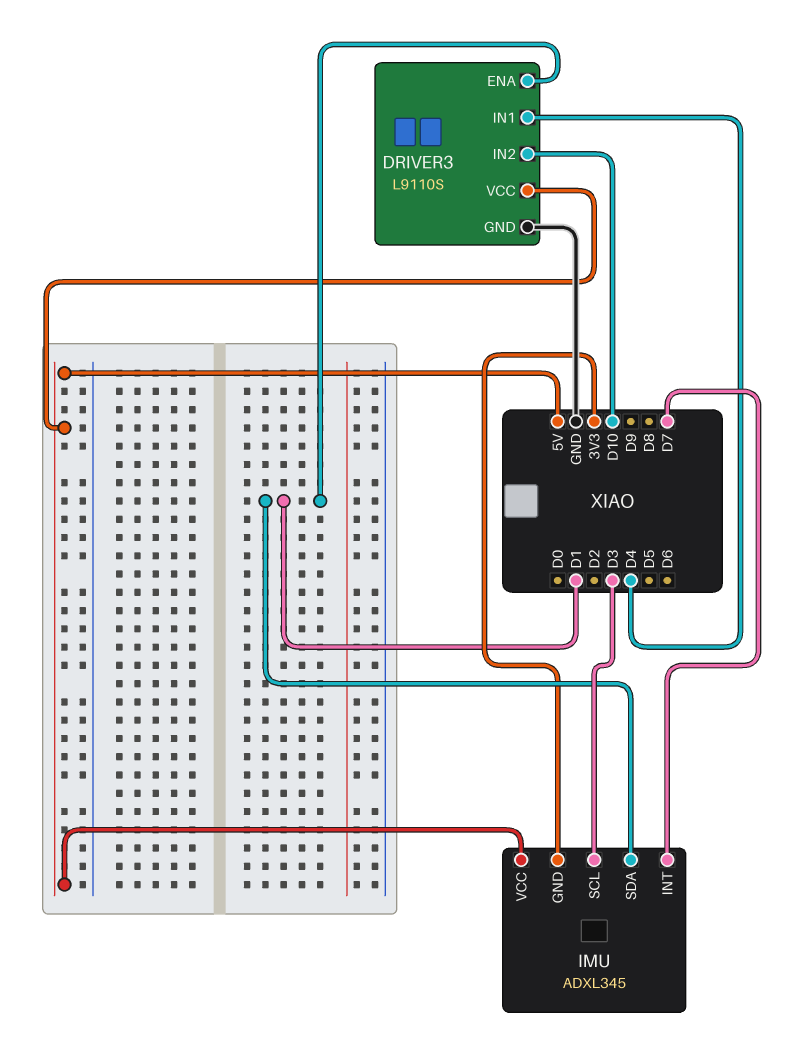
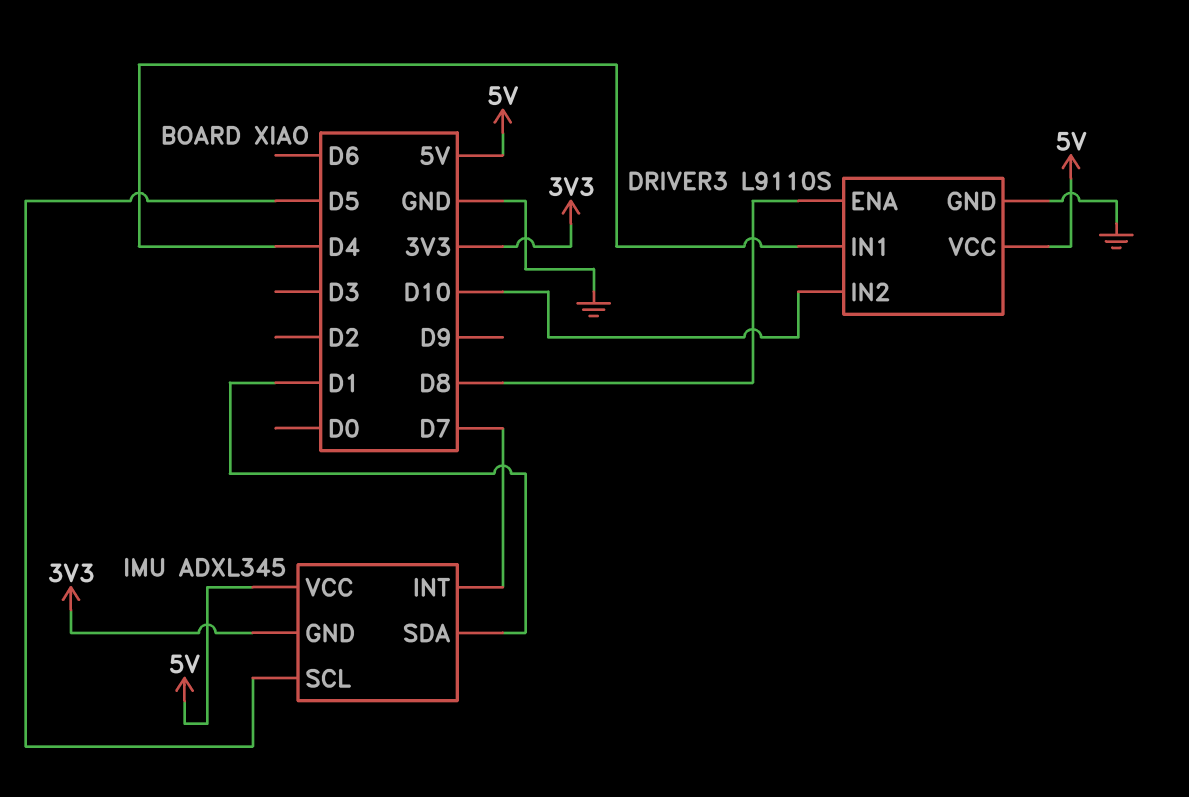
DRIVER3 pin ENA: D1 -> D8
IMU pin SCL: D3 -> D5

